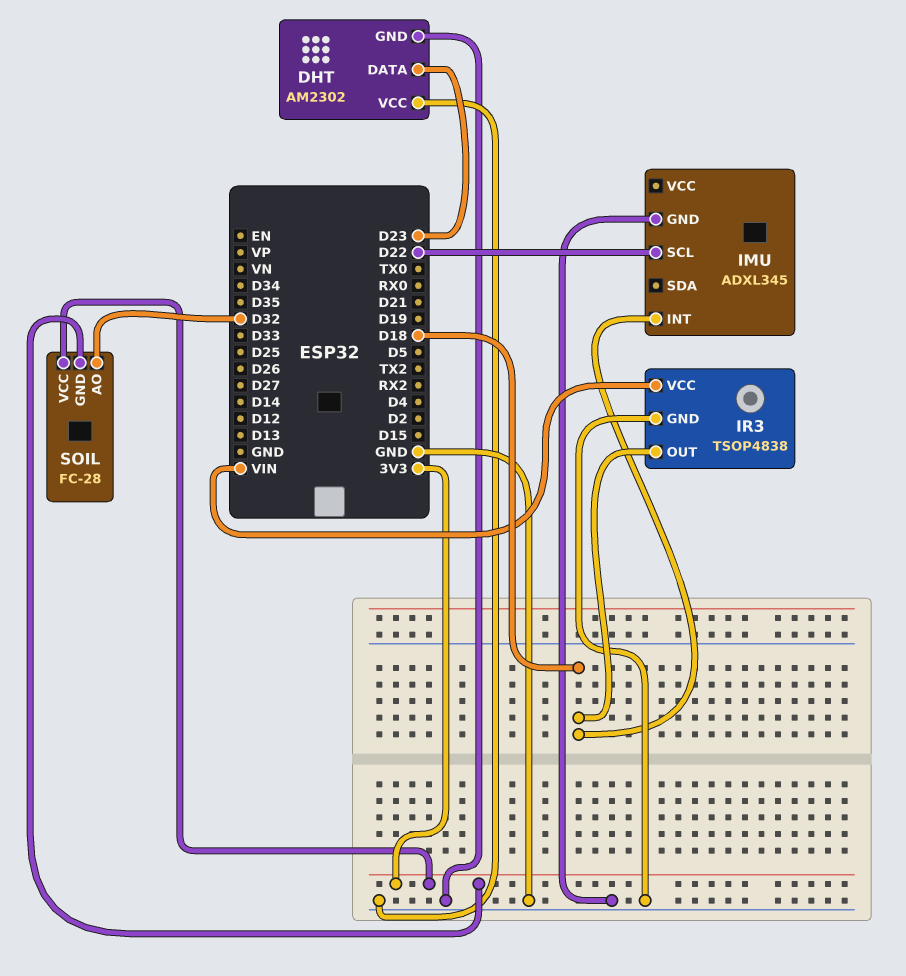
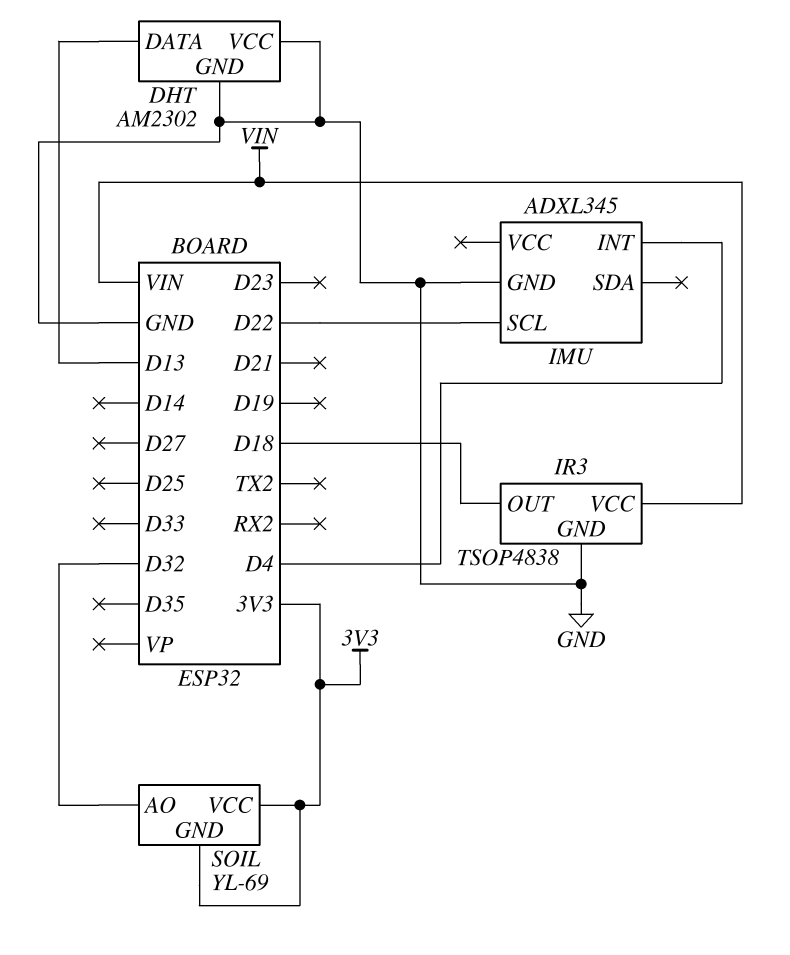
DHT pin DATA: D23 -> D13
IMU pin INT: D18 -> D4
SOIL: FC-28 -> YL-69

